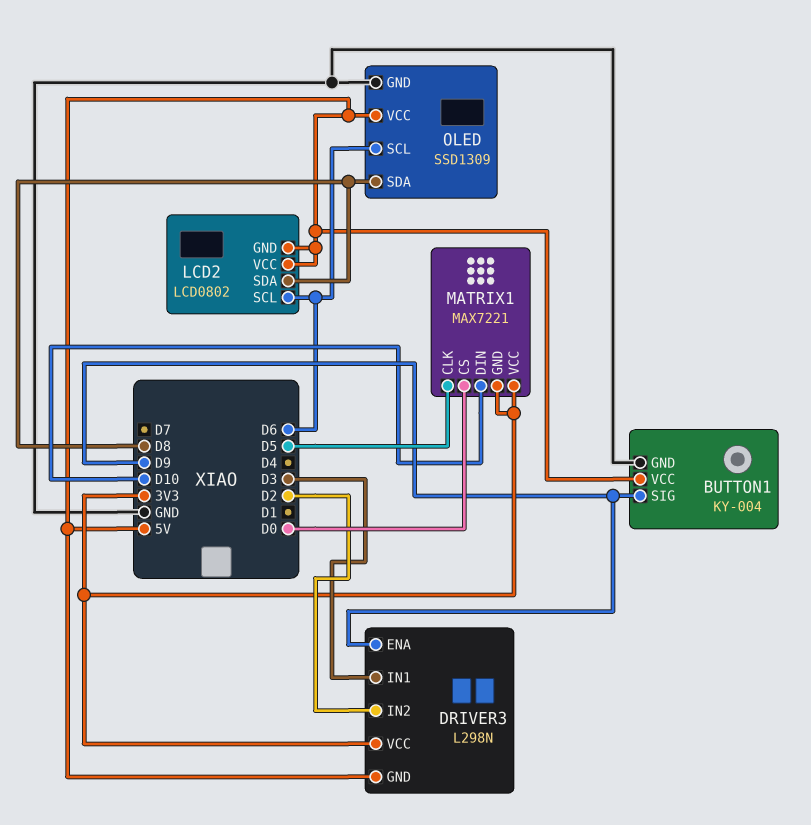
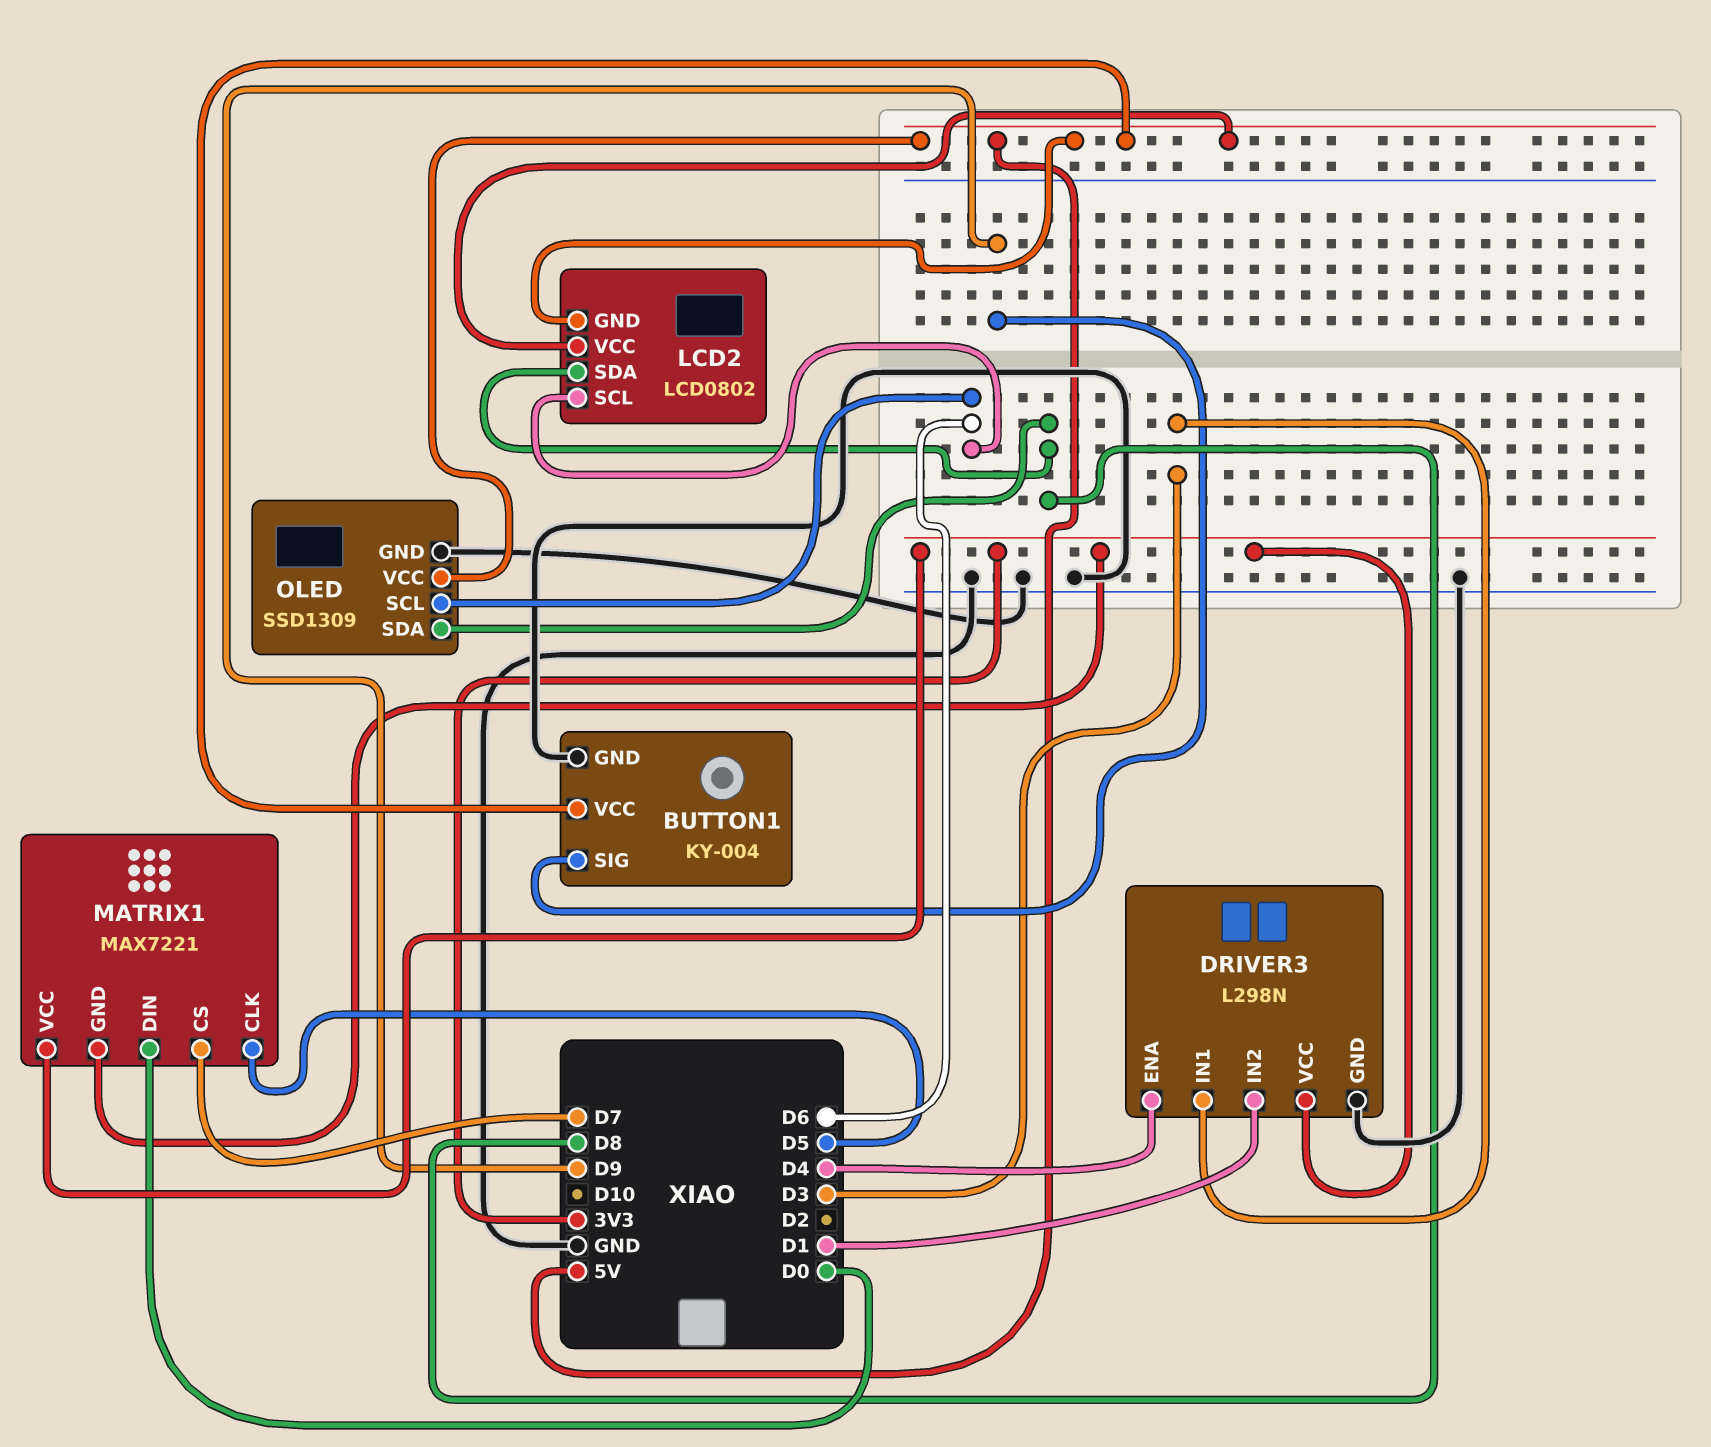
DRIVER3 pin ENA: D9 -> D4
DRIVER3 pin GND: 5V -> GND
DRIVER3 pin IN2: D2 -> D1
MATRIX1 pin CS: D0 -> D7
MATRIX1 pin DIN: D10 -> D0

